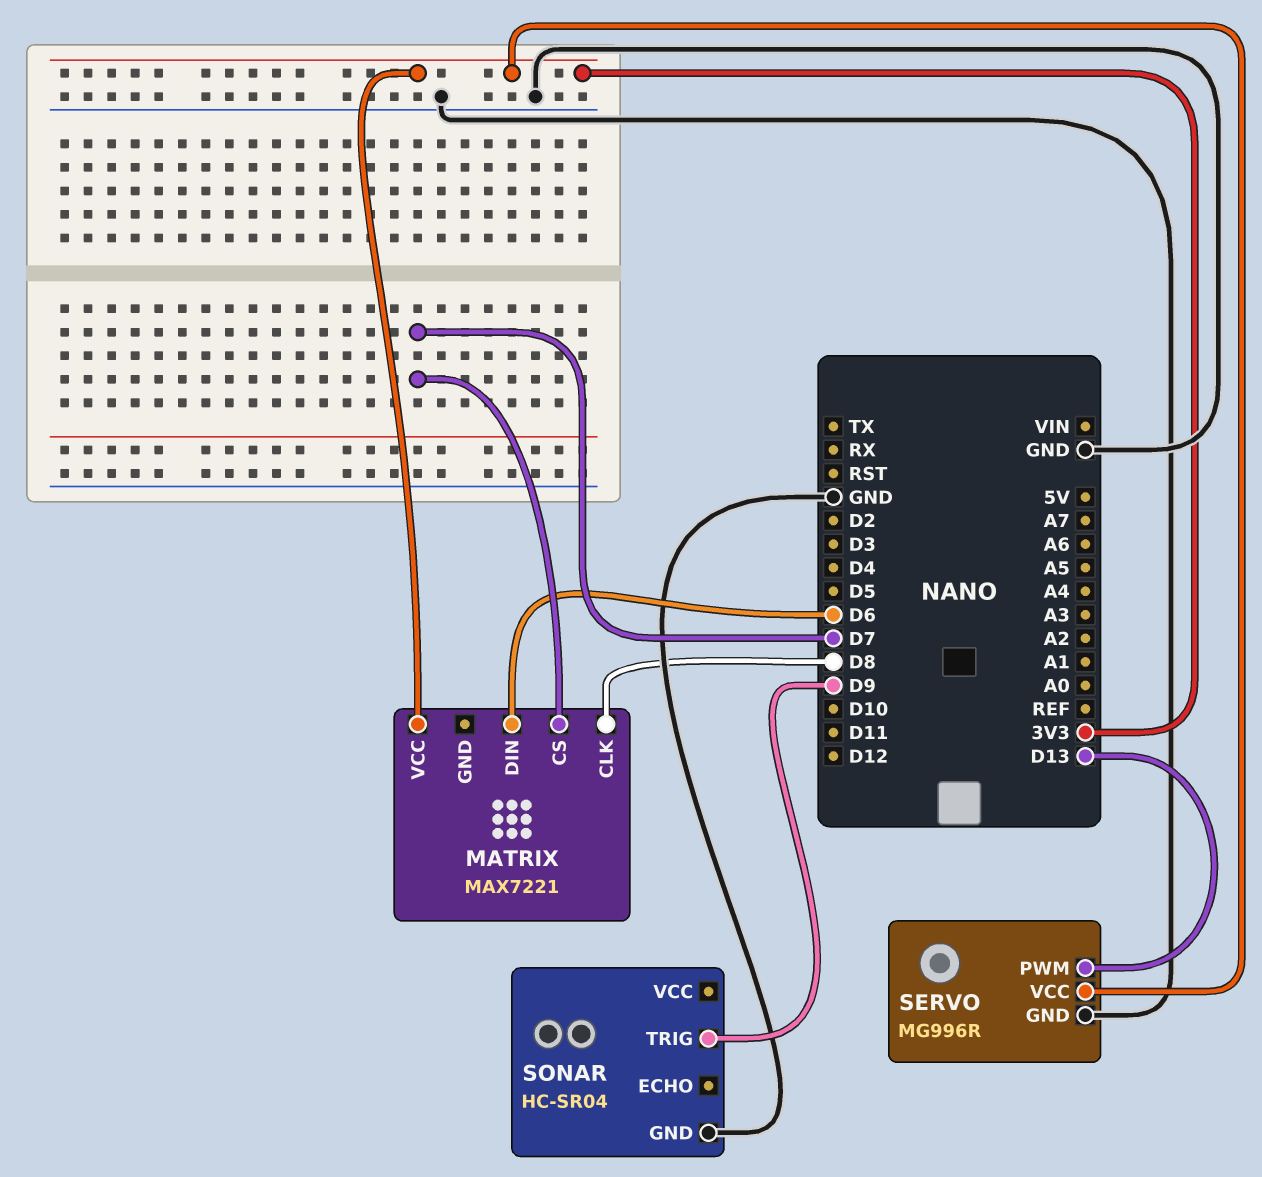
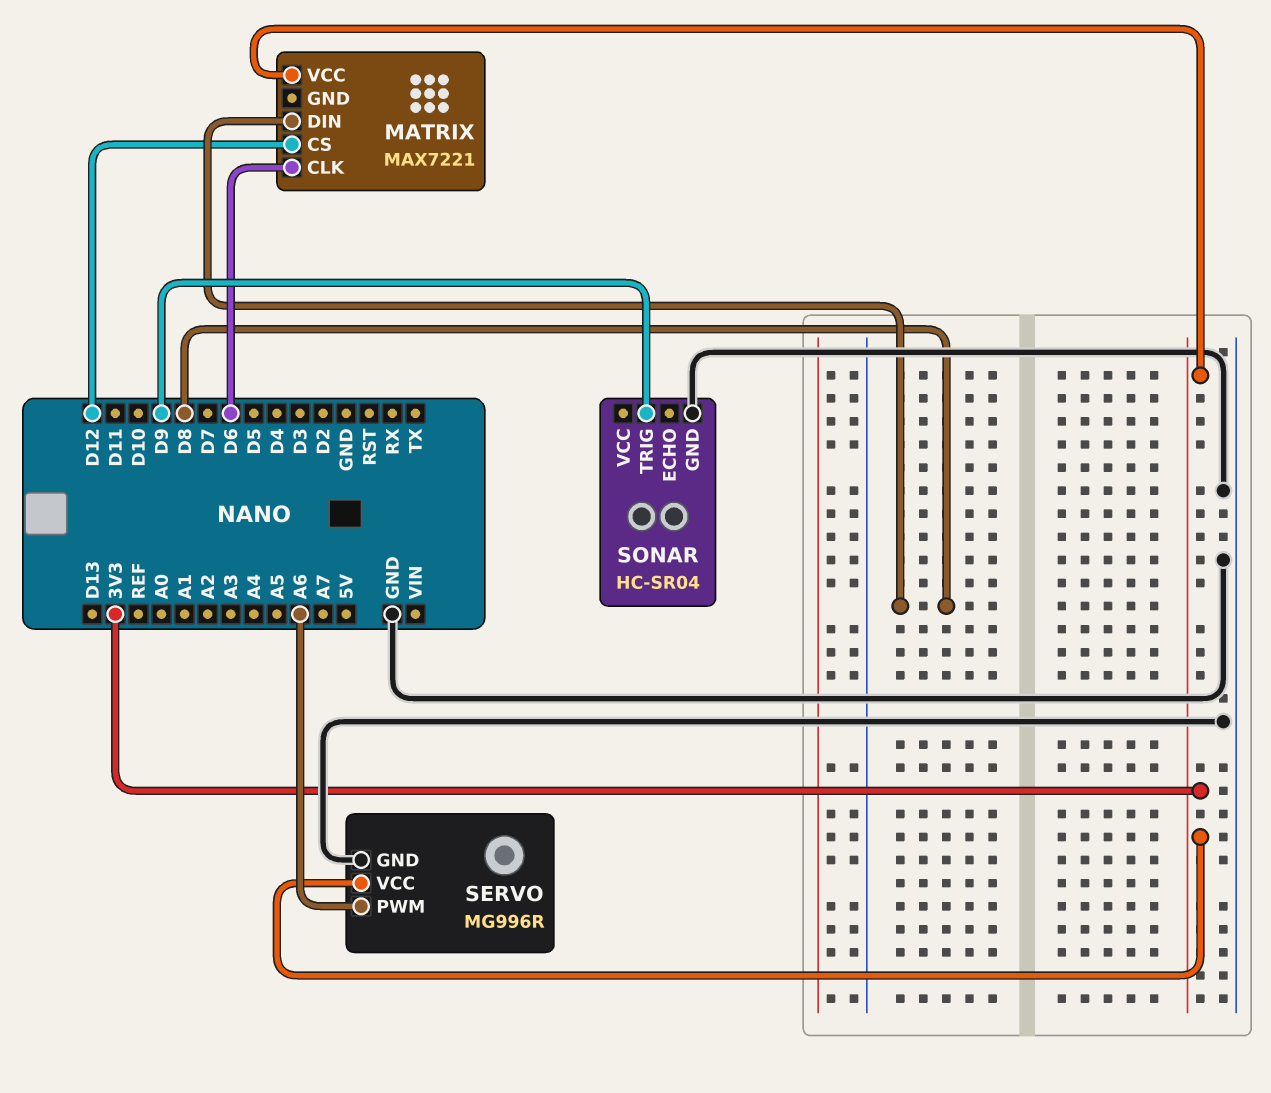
MATRIX pin CLK: D8 -> D6
MATRIX pin CS: D7 -> D12
MATRIX pin DIN: D6 -> D8
SERVO pin PWM: D13 -> A6

